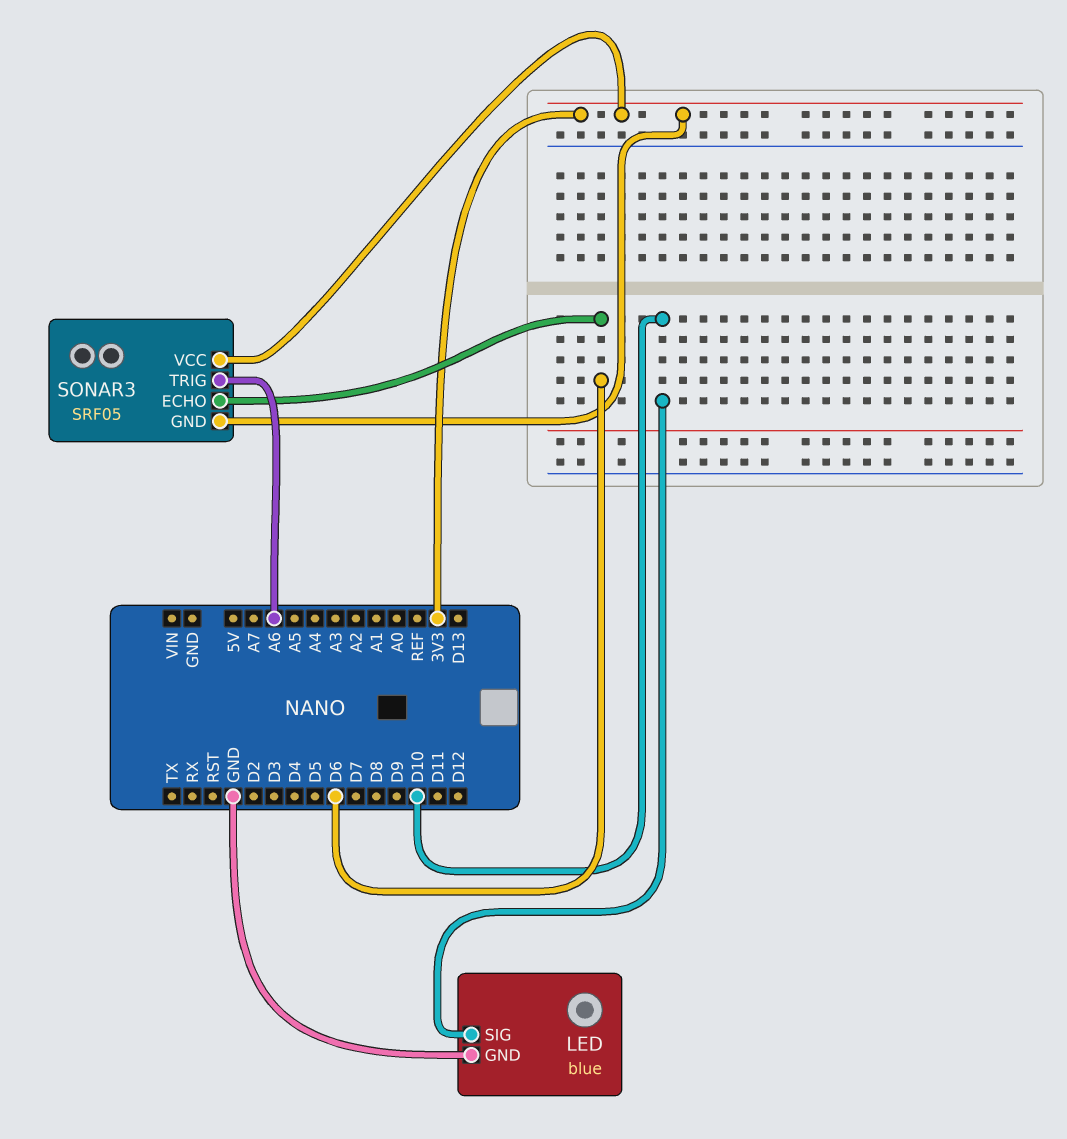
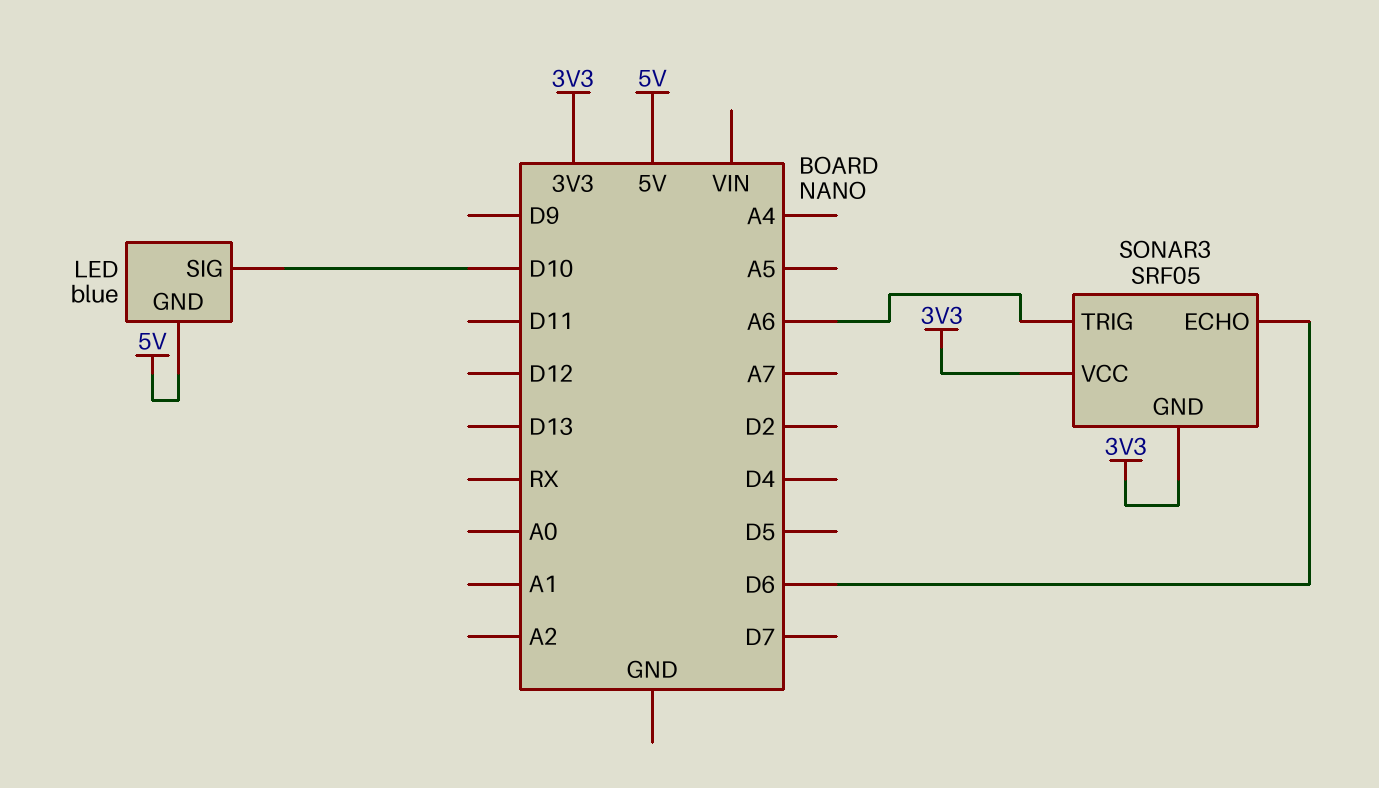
LED pin GND: GND -> 5V

